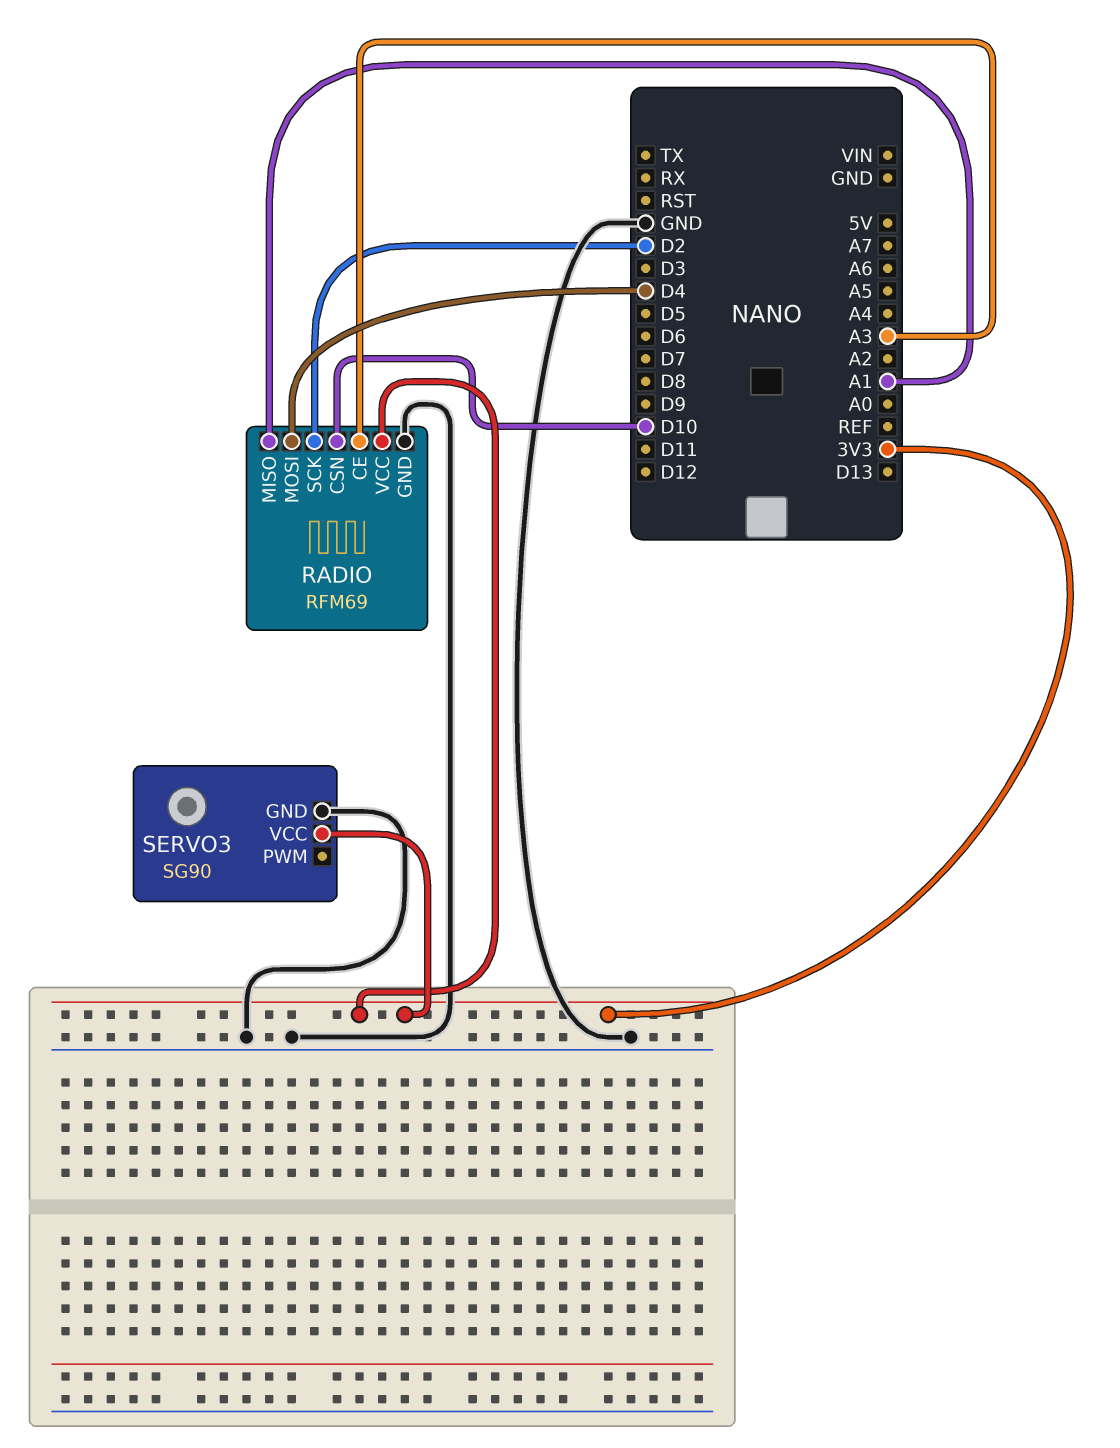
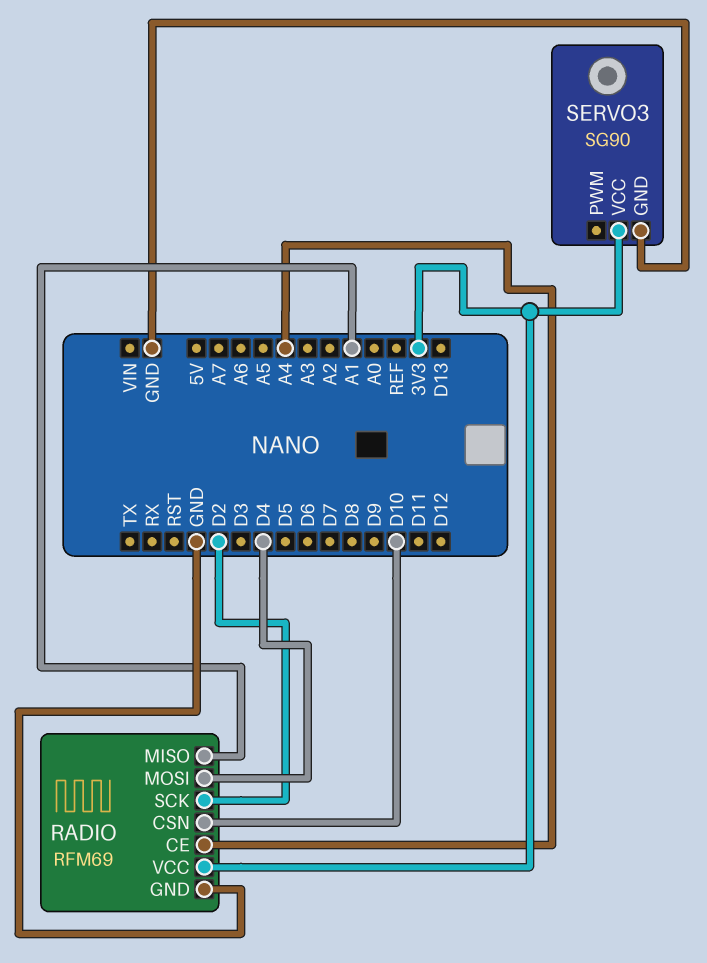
RADIO pin CE: A3 -> A4

